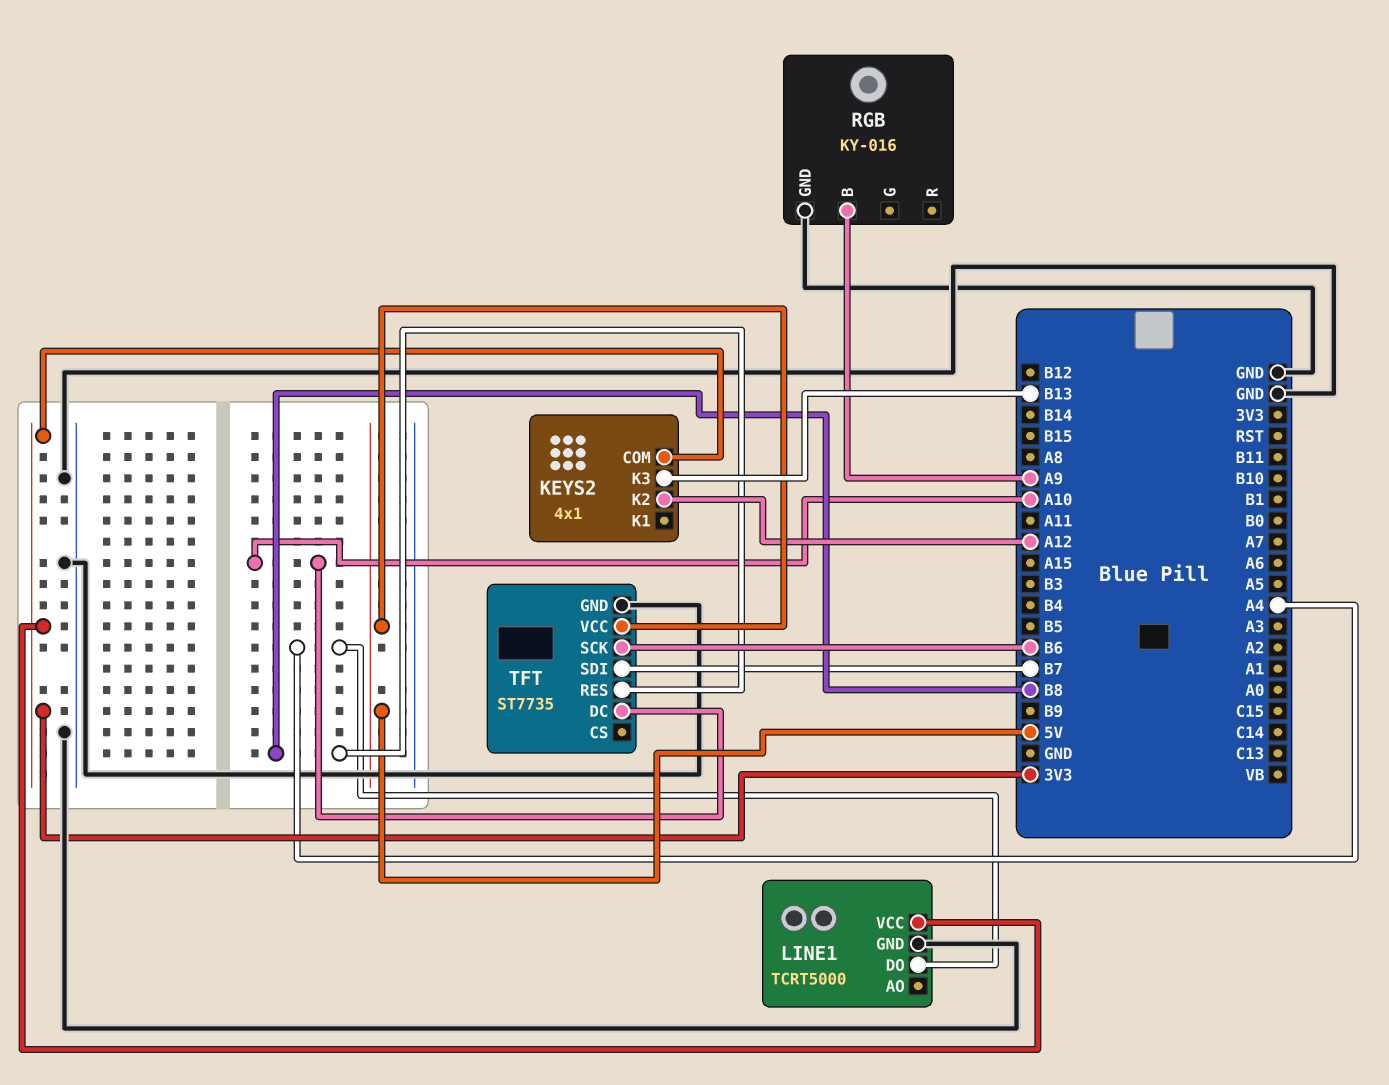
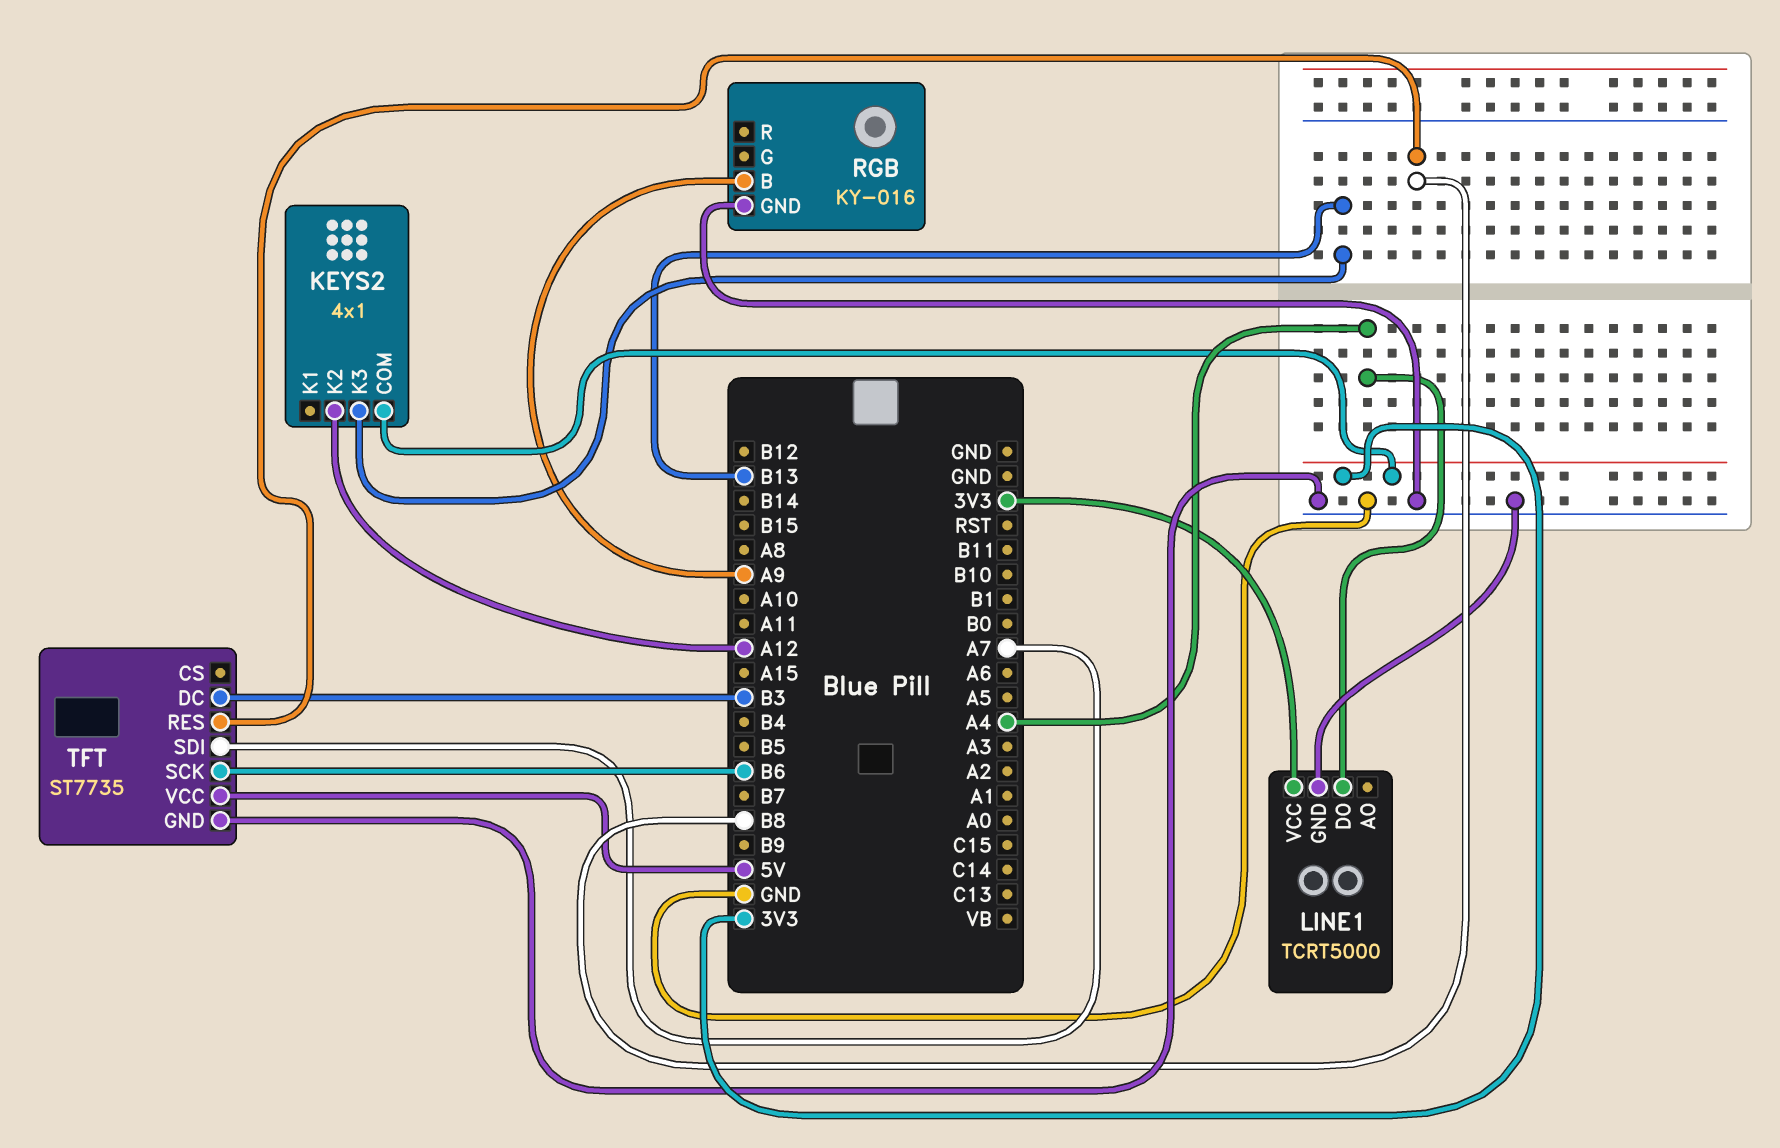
TFT pin DC: A10 -> B3
TFT pin SDI: B7 -> A7

